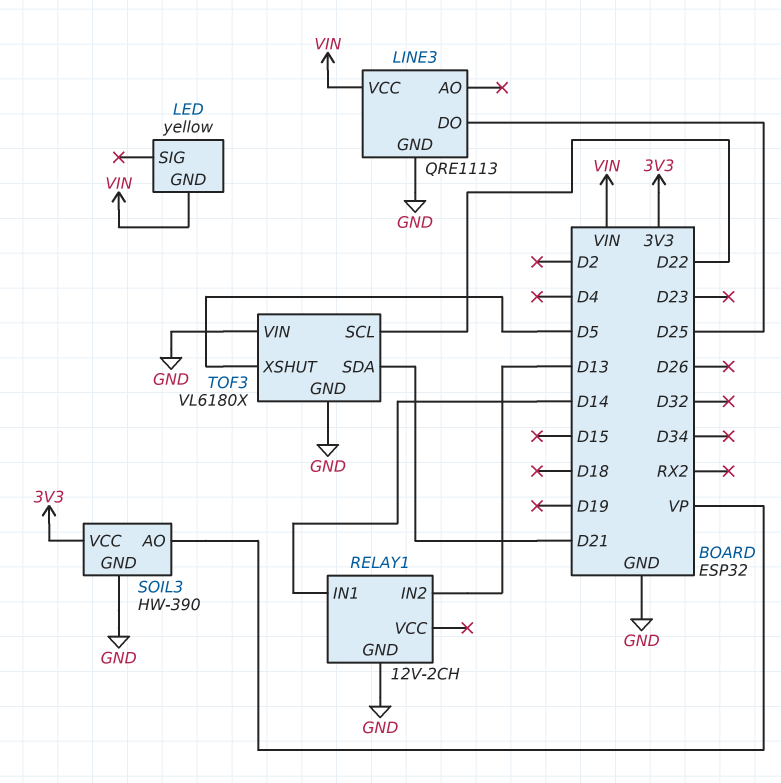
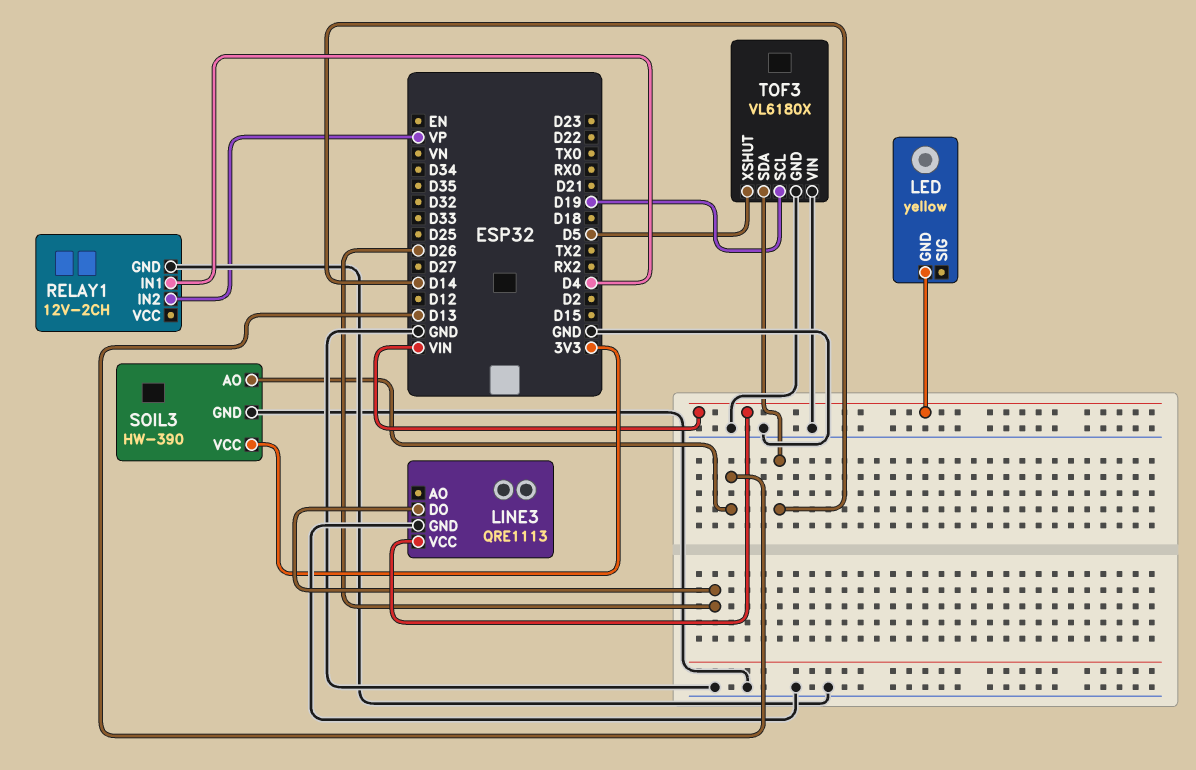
LINE3 pin DO: D25 -> D26
RELAY1 pin IN1: D14 -> D4
RELAY1 pin IN2: D13 -> VP
SOIL3 pin AO: VP -> D13
TOF3 pin SCL: D22 -> D19
TOF3 pin SDA: D21 -> D14

